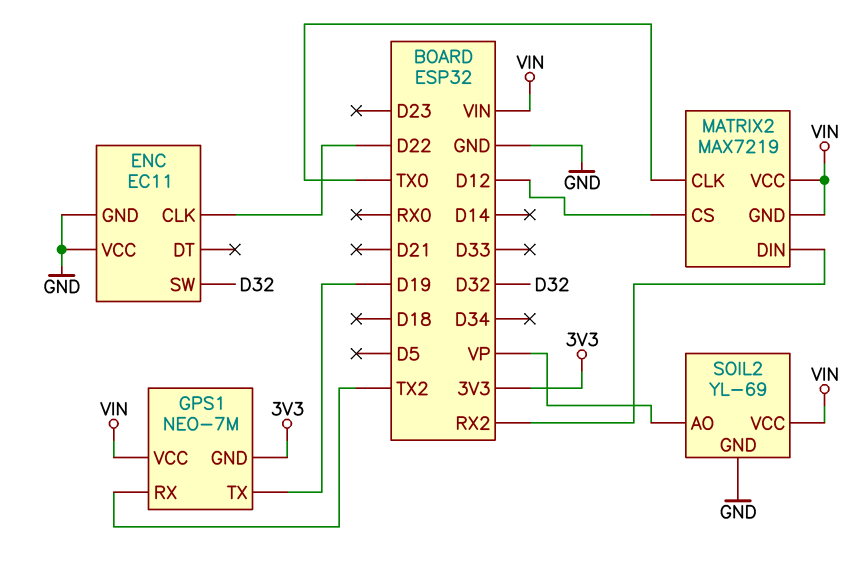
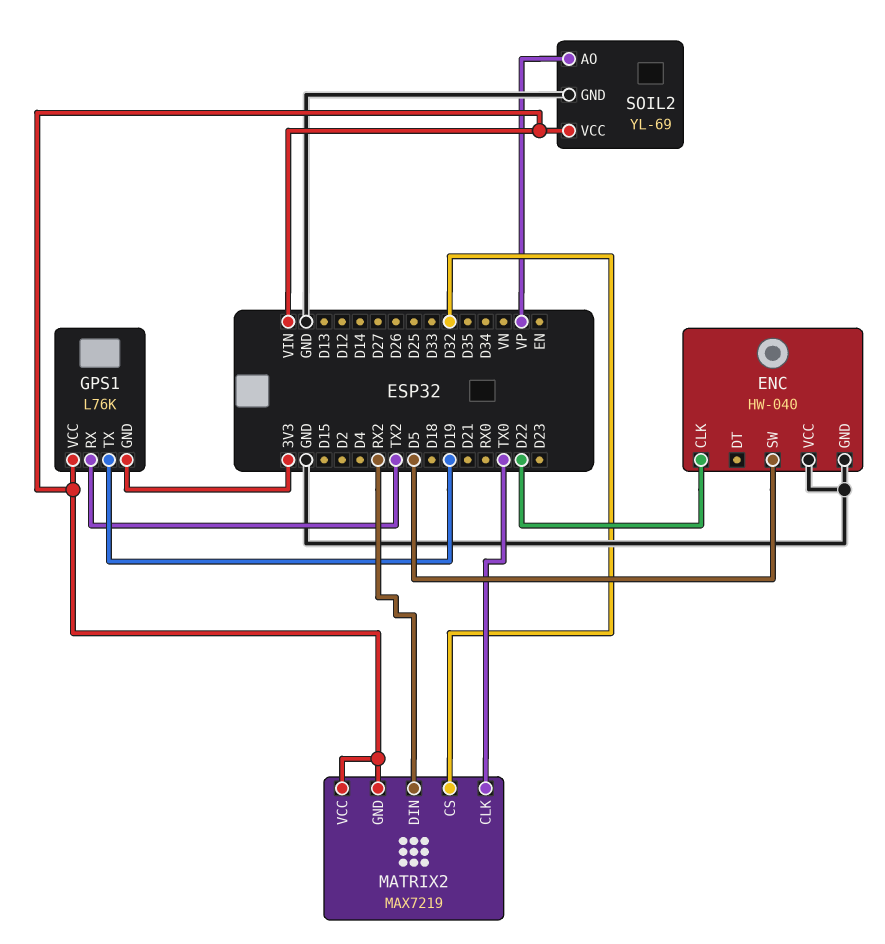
ENC: EC11 -> HW-040
ENC pin SW: D32 -> D5
GPS1: NEO-7M -> L76K
MATRIX2 pin CS: D12 -> D32

